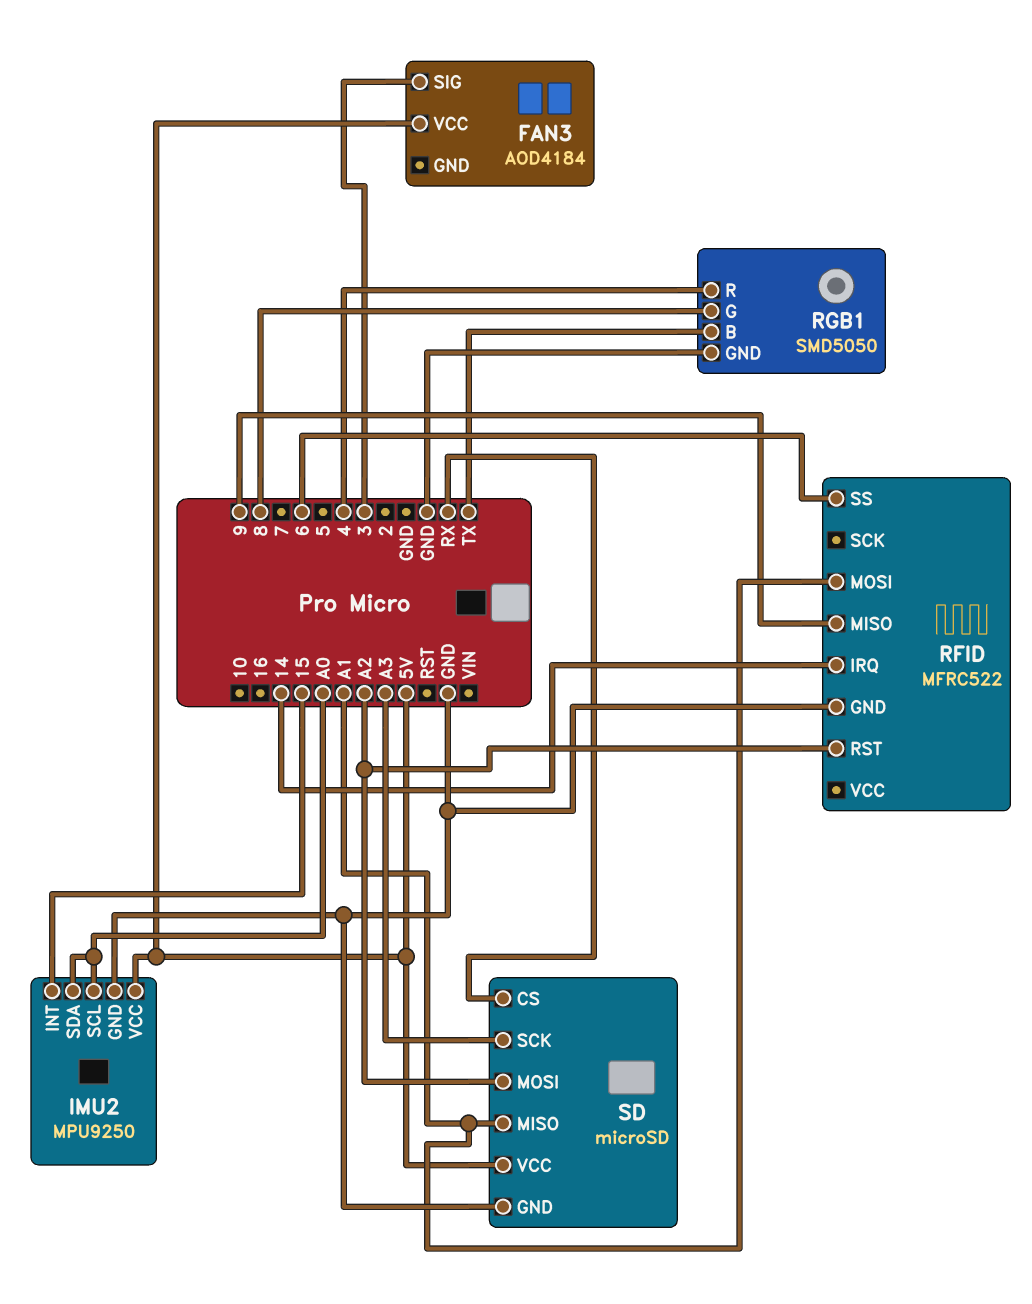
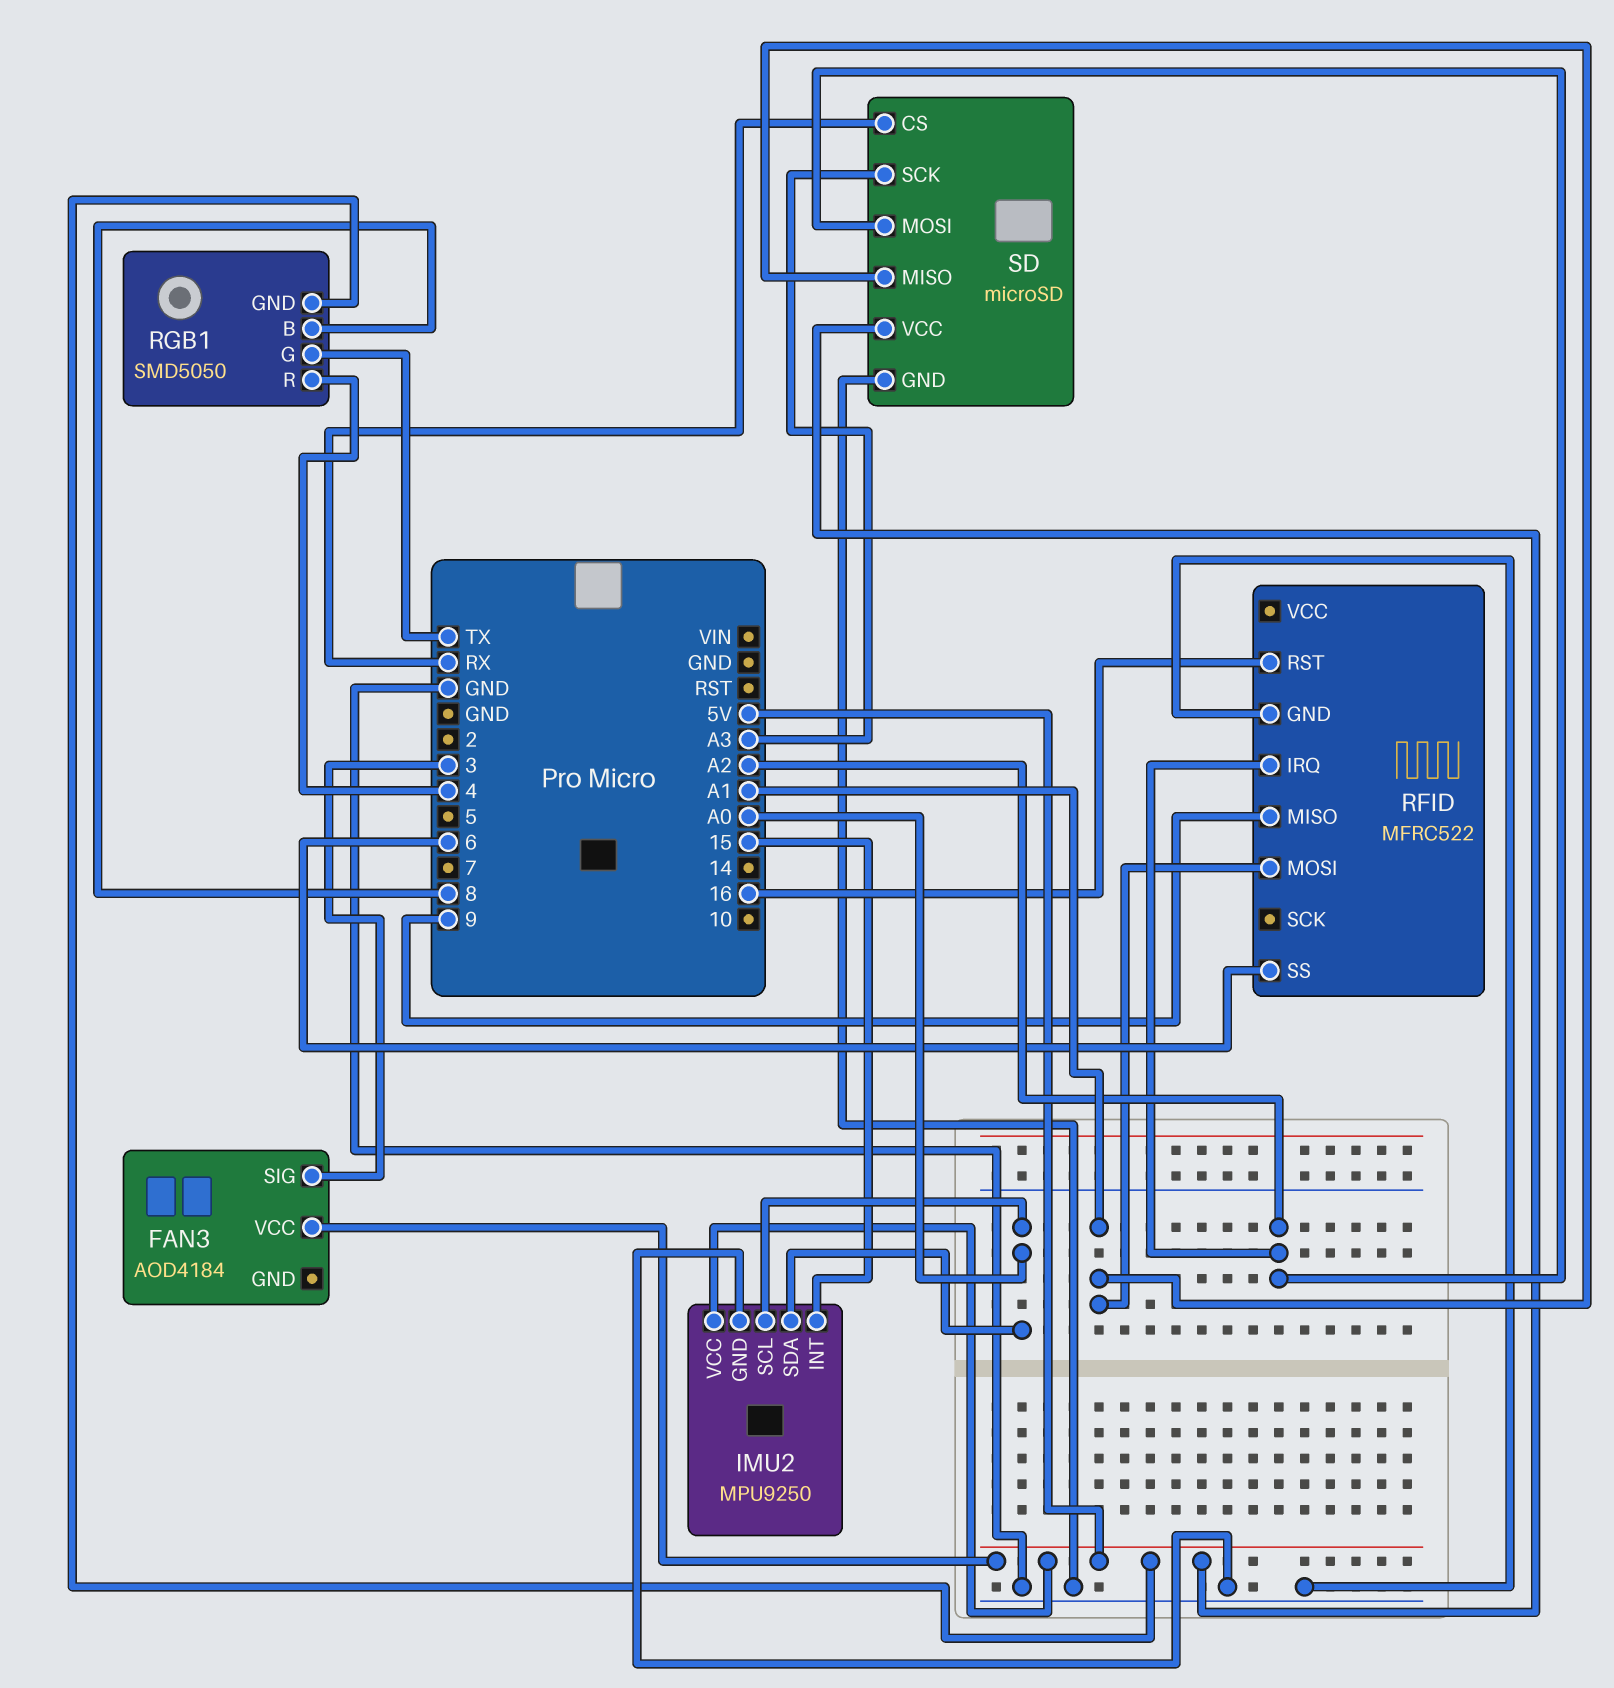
RFID pin IRQ: 14 -> A2
RFID pin RST: A2 -> 16
RGB1 pin B: TX -> 8
RGB1 pin G: 8 -> TX
RGB1 pin GND: GND -> 5V

